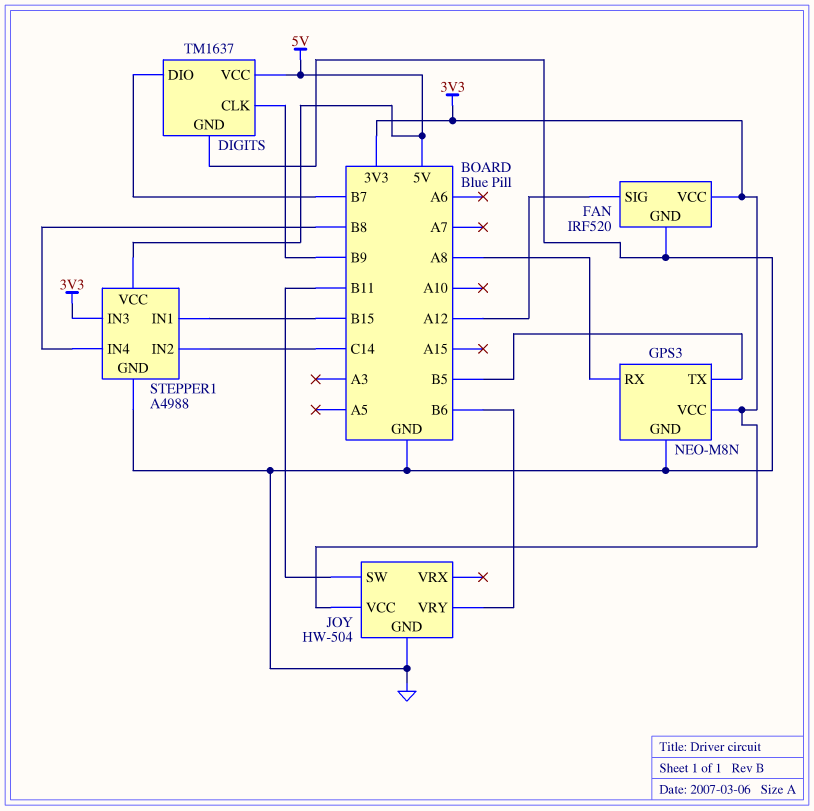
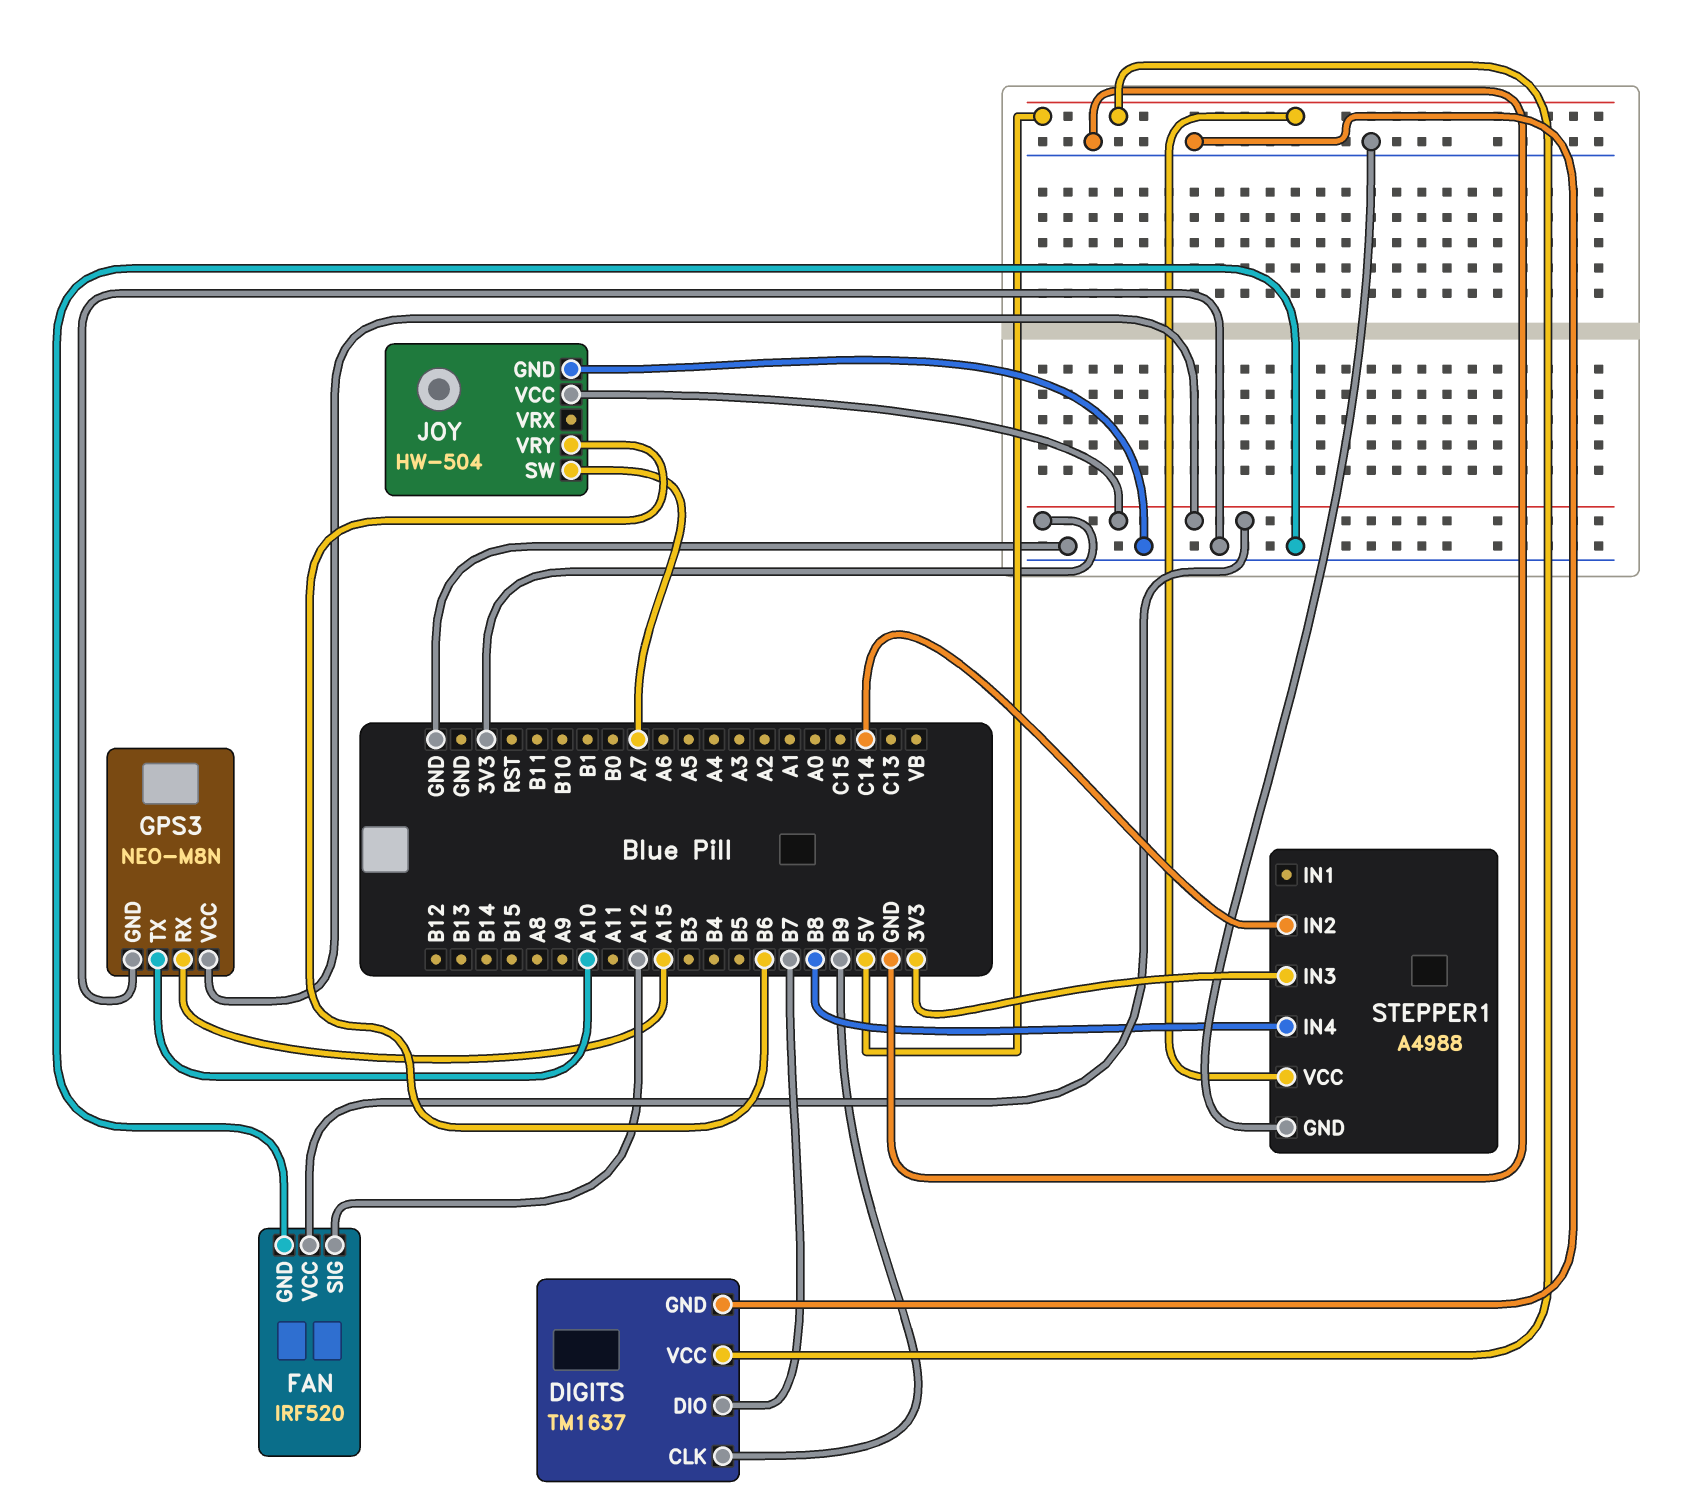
GPS3 pin RX: A8 -> A15
GPS3 pin TX: B5 -> A10
JOY pin SW: B11 -> A7
STEPPER1 pin IN1: B15 -> none

